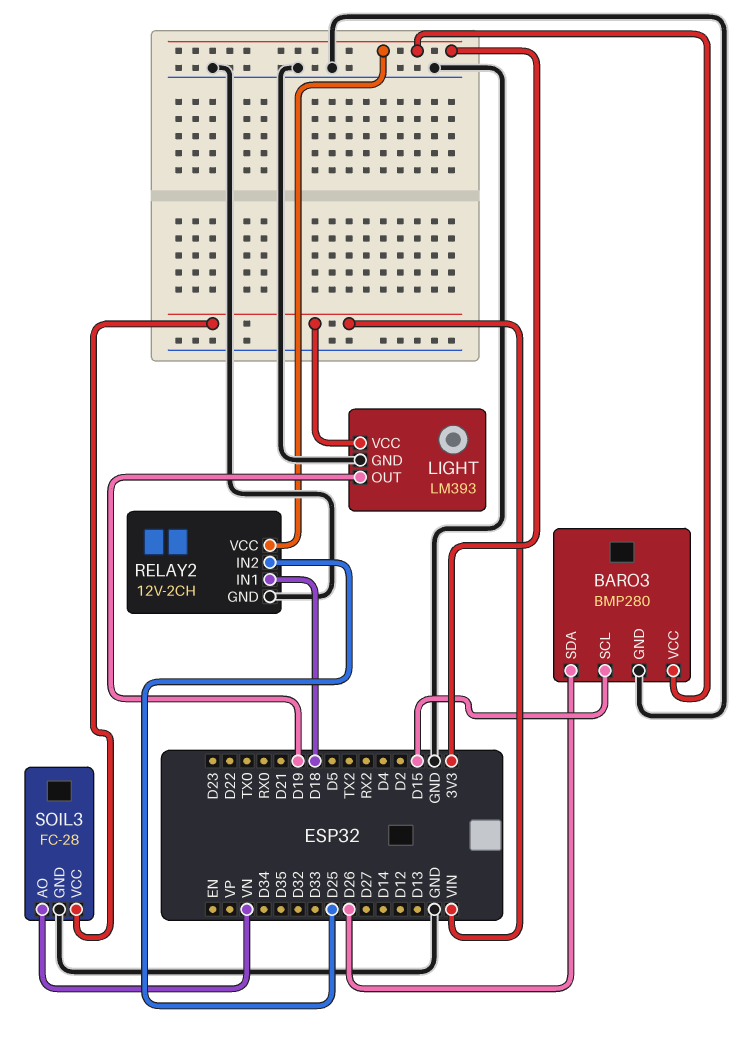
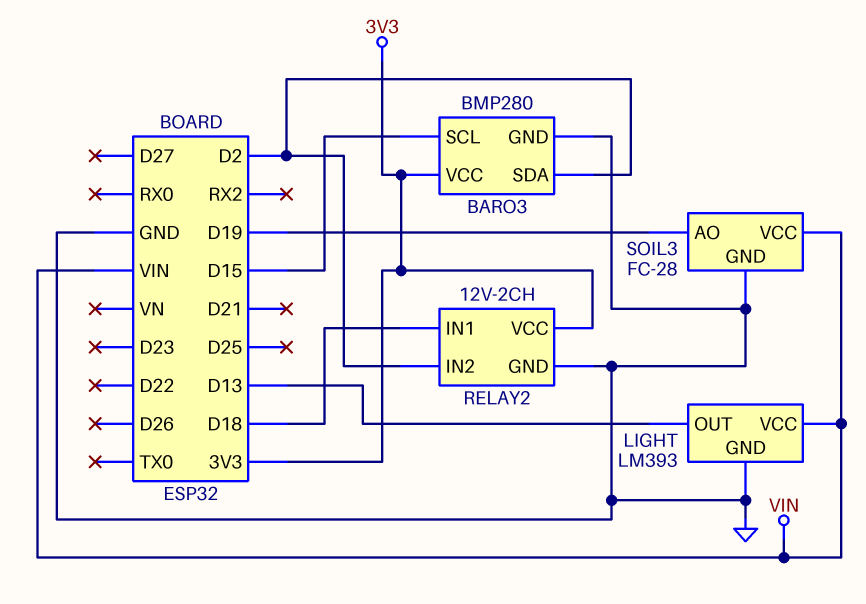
BARO3 pin SDA: D26 -> D2
LIGHT pin OUT: D19 -> D13
RELAY2 pin IN2: D25 -> D2
SOIL3 pin AO: VN -> D19

